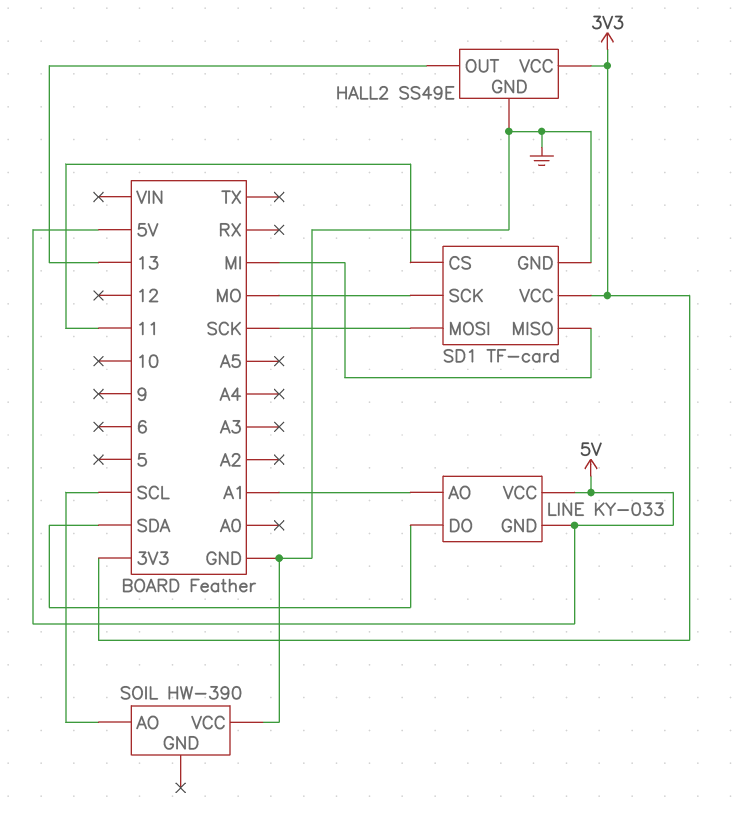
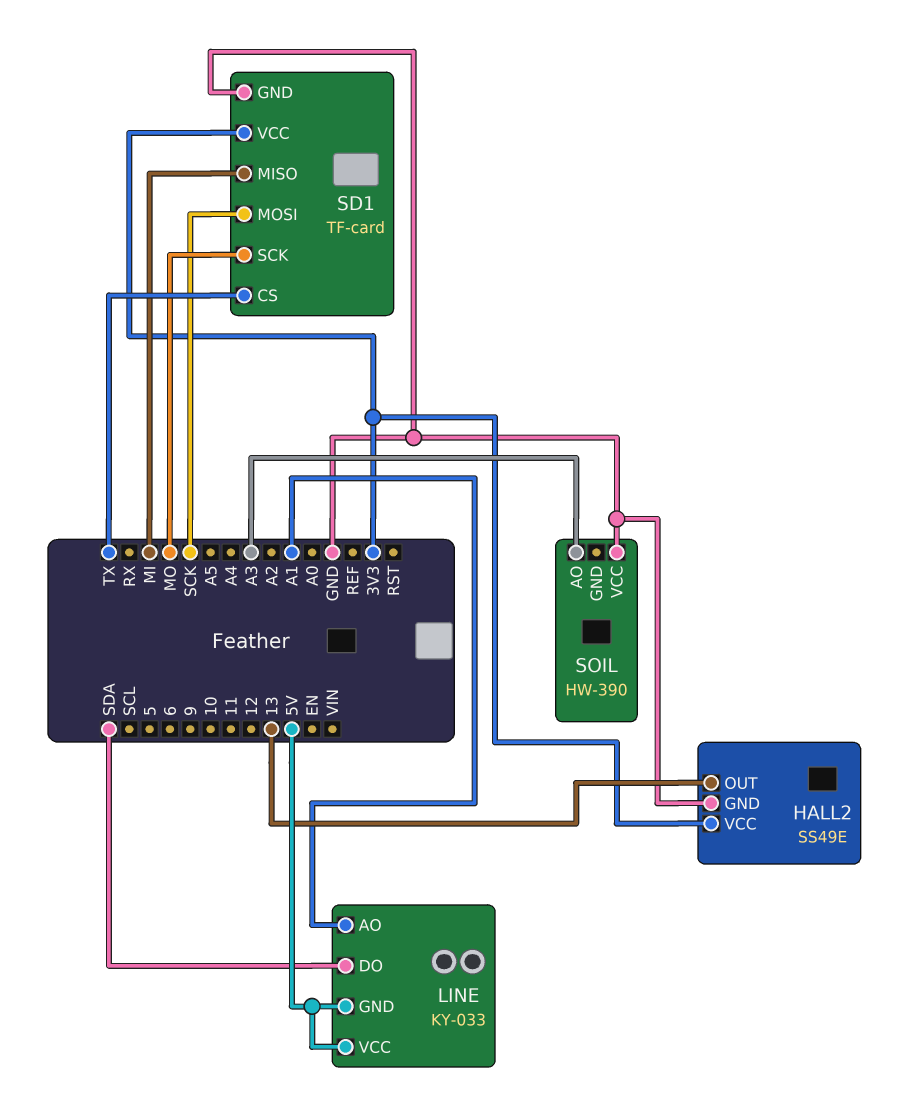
SD1 pin CS: 11 -> TX
SOIL pin AO: SCL -> A3

